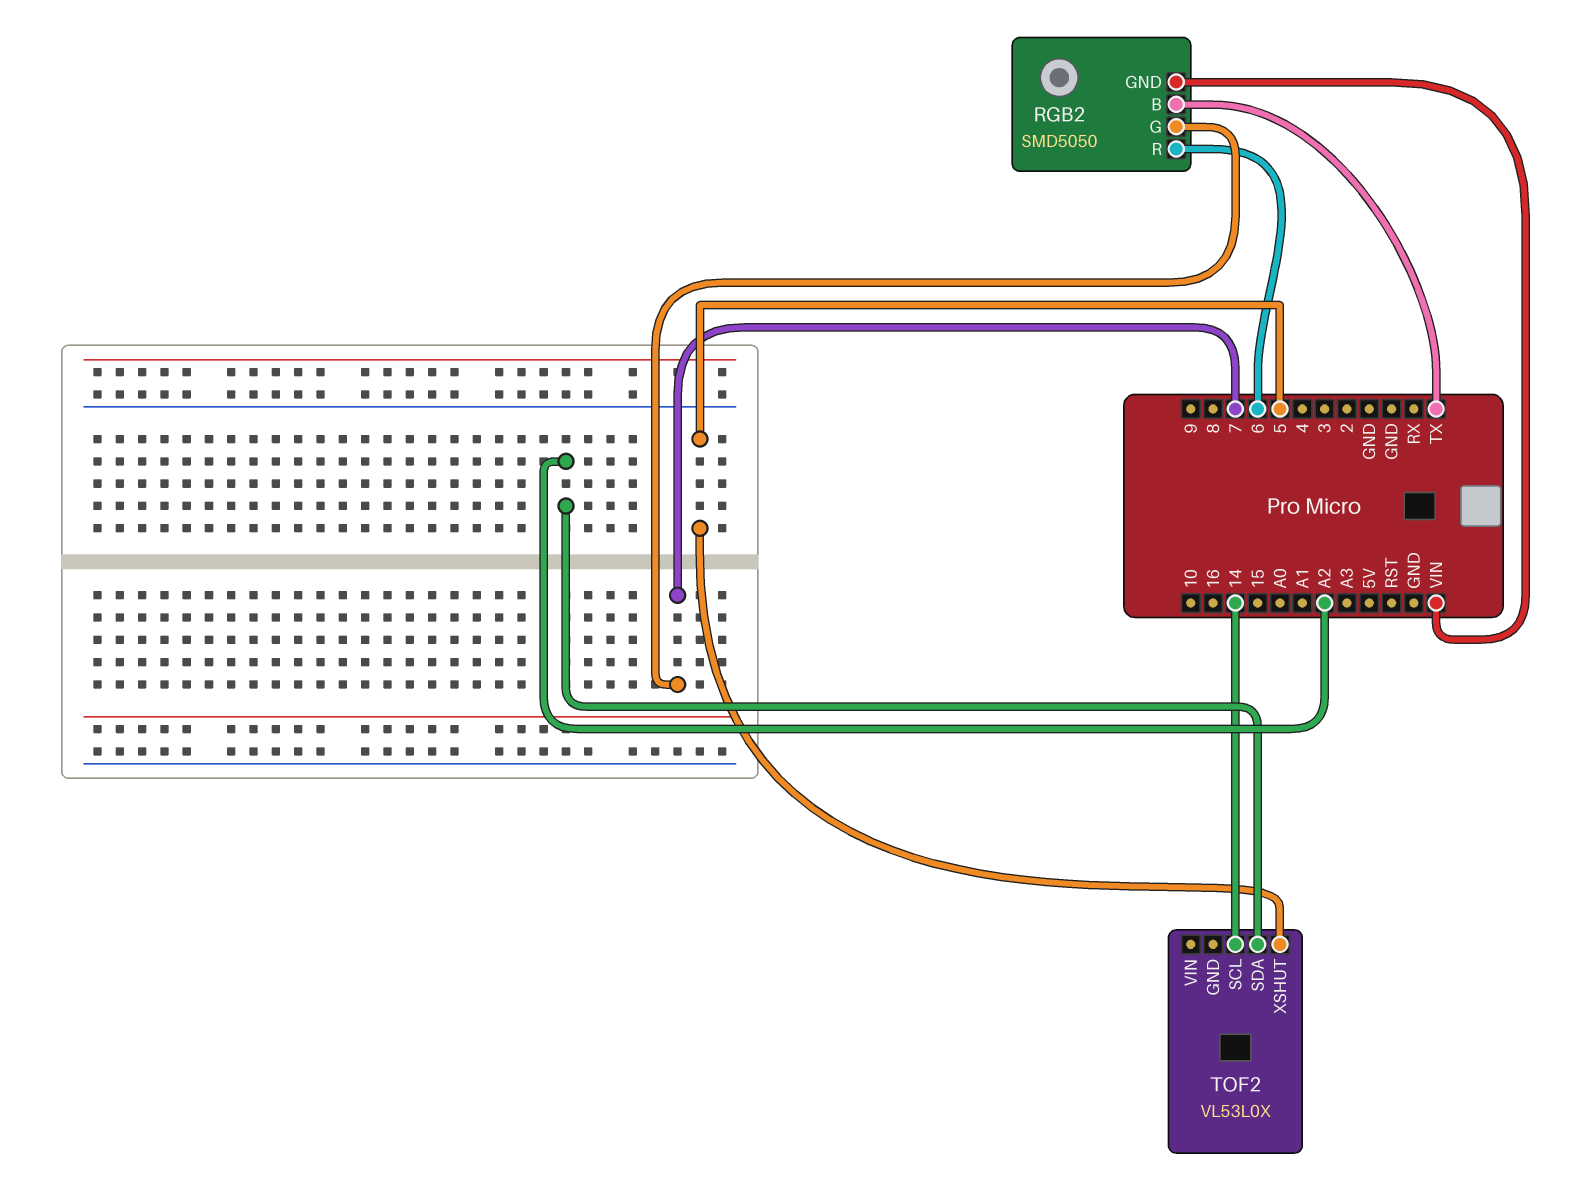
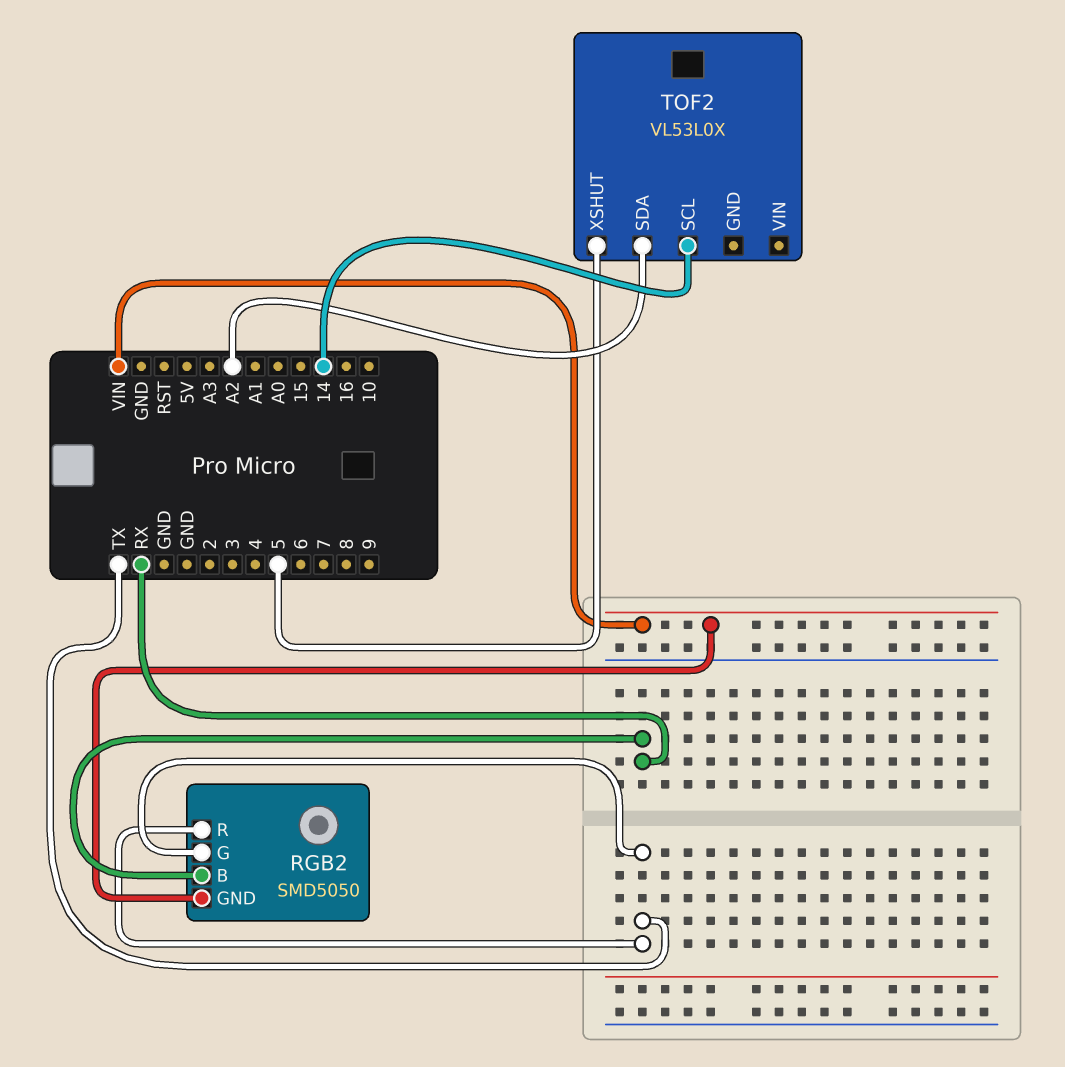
RGB2 pin B: TX -> RX
RGB2 pin G: 7 -> TX
RGB2 pin R: 6 -> TX

